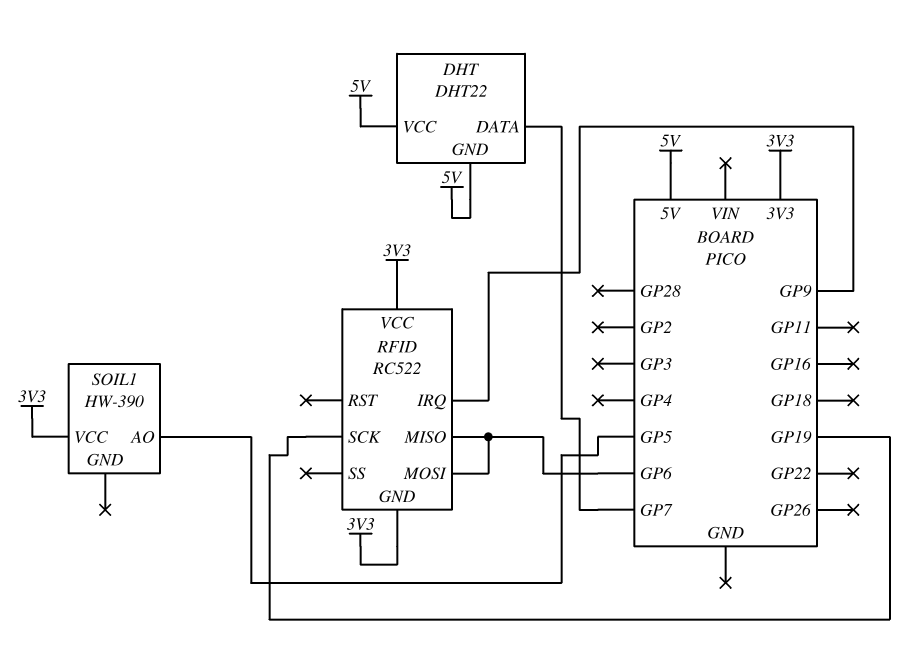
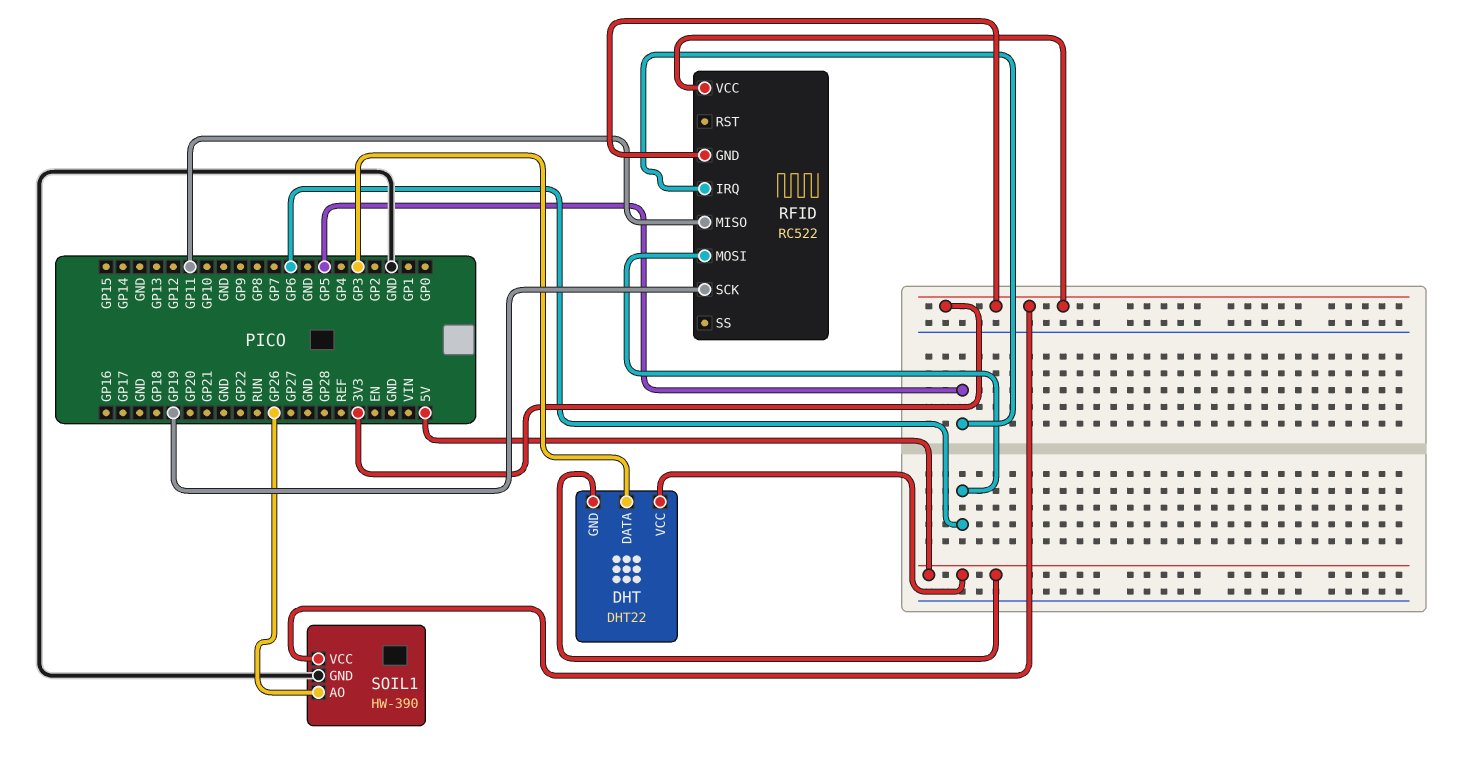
DHT pin DATA: GP7 -> GP3
RFID pin IRQ: GP9 -> GP5
RFID pin MISO: GP6 -> GP11
SOIL1 pin AO: GP5 -> GP26
SOIL1 pin GND: none -> GND

